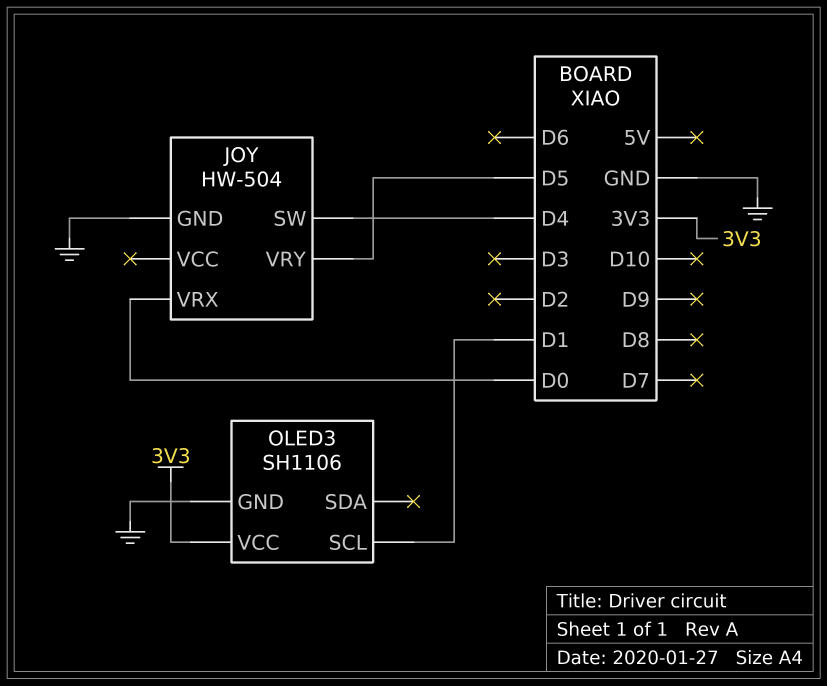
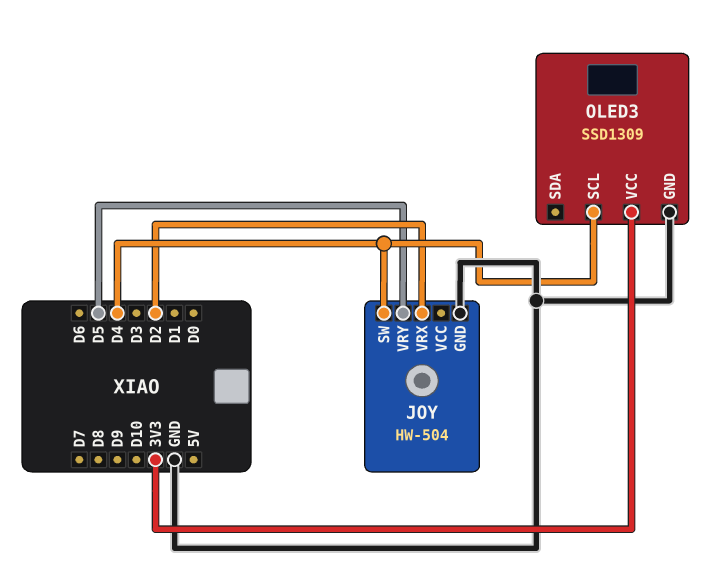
JOY pin VRX: D0 -> D2
OLED3: SH1106 -> SSD1309
OLED3 pin SCL: D1 -> D4

